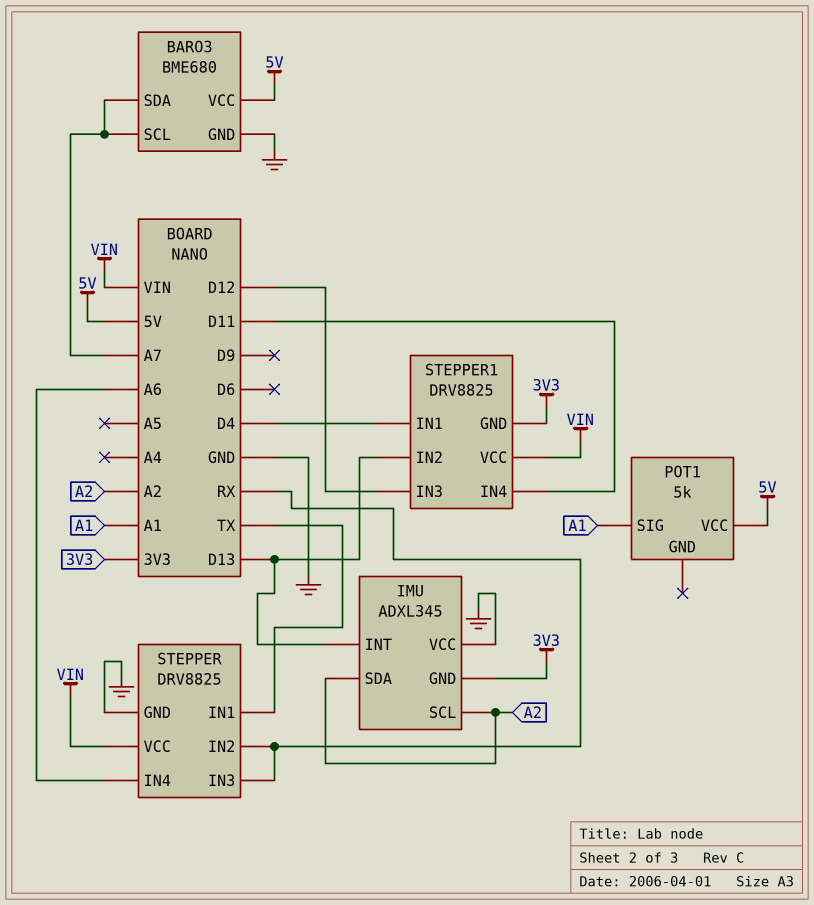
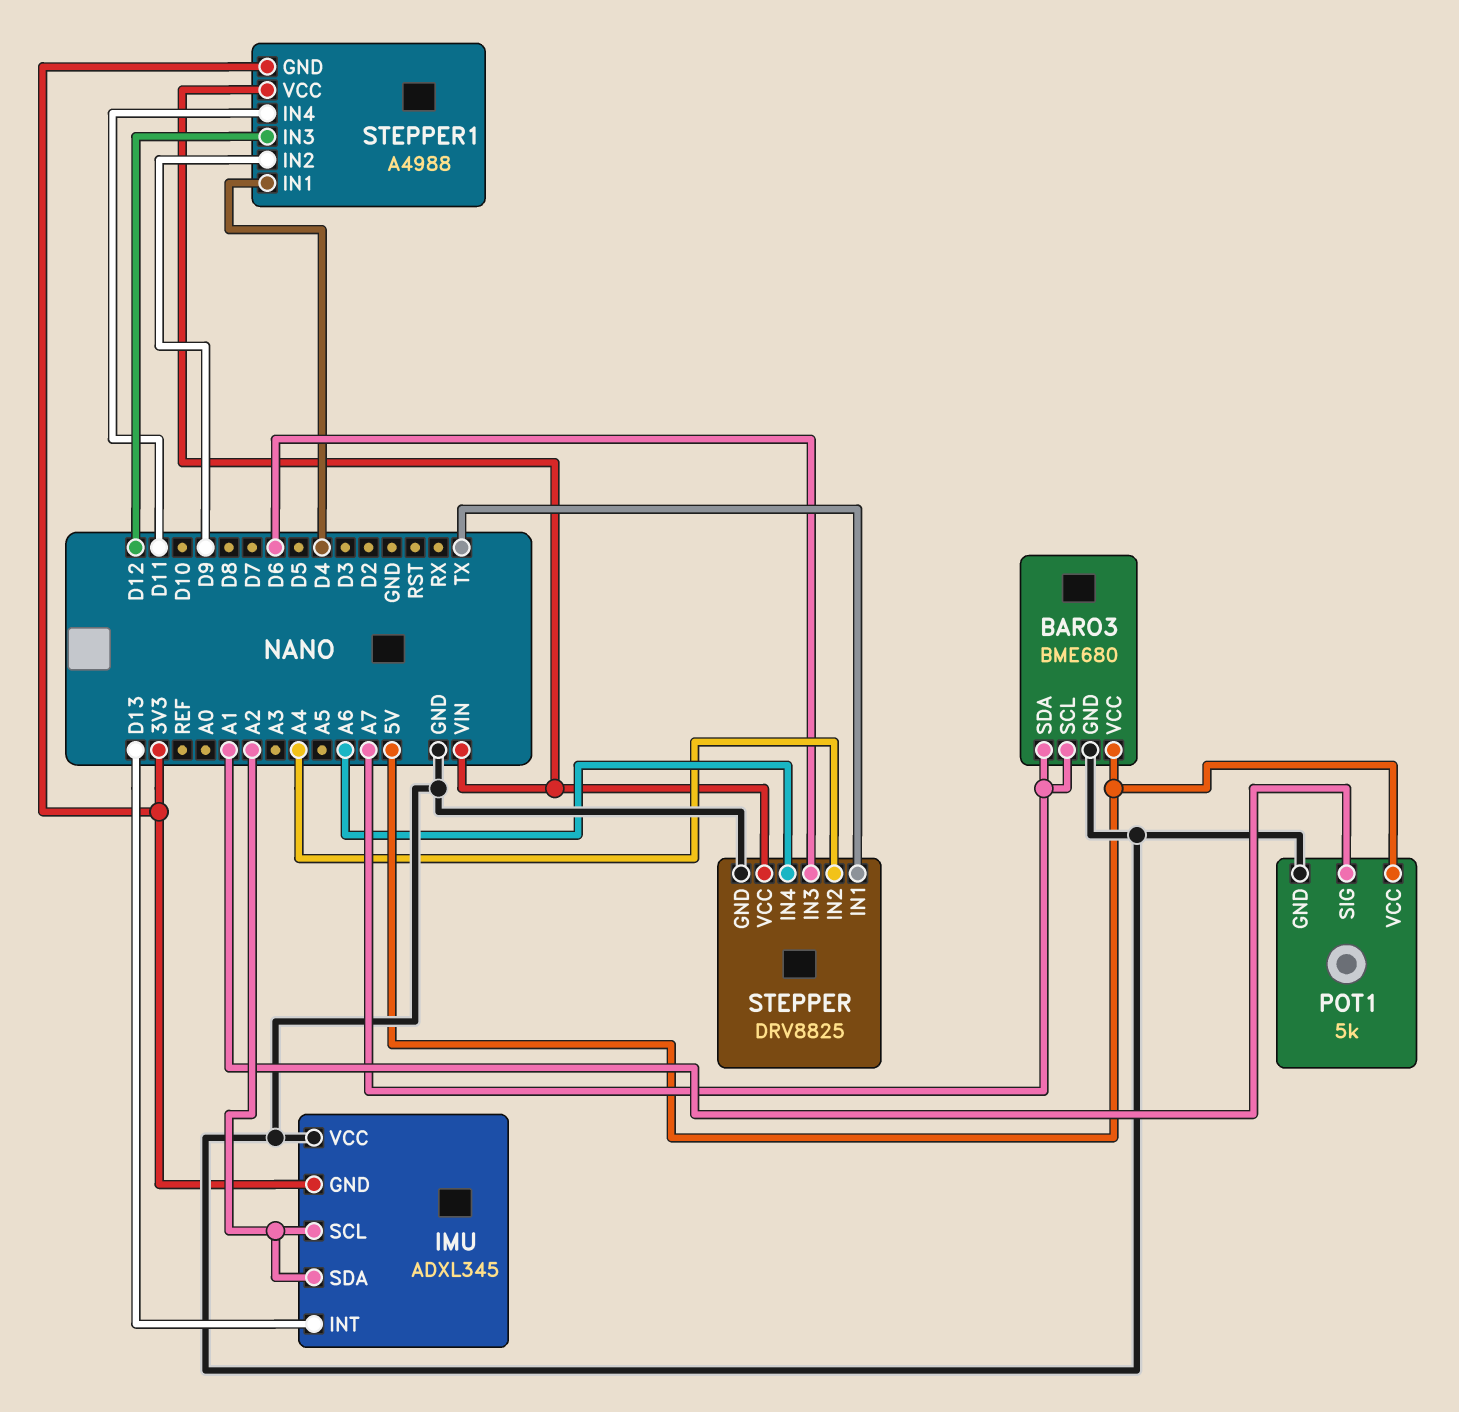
POT1 pin GND: none -> GND
STEPPER pin IN2: RX -> A4
STEPPER pin IN3: RX -> D6
STEPPER1: DRV8825 -> A4988
STEPPER1 pin IN2: D13 -> D9

